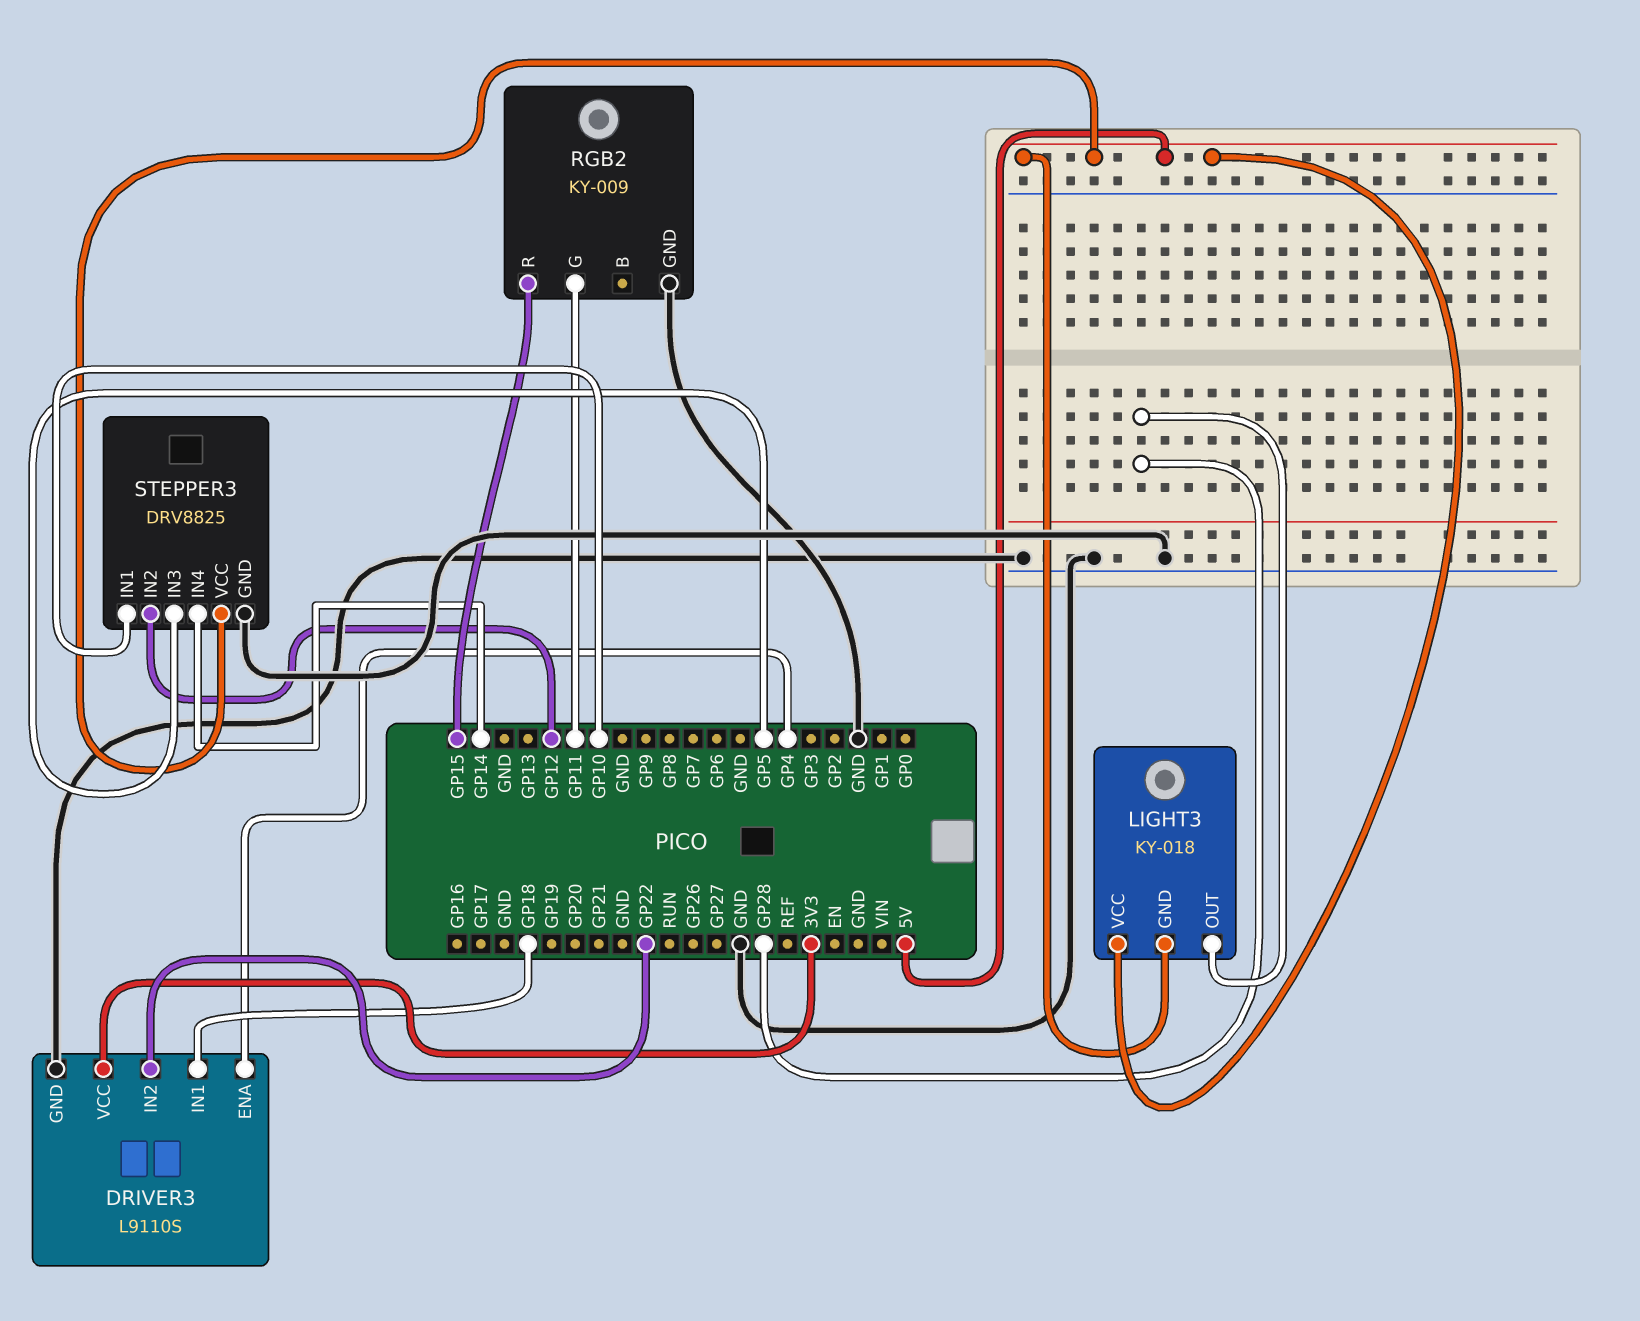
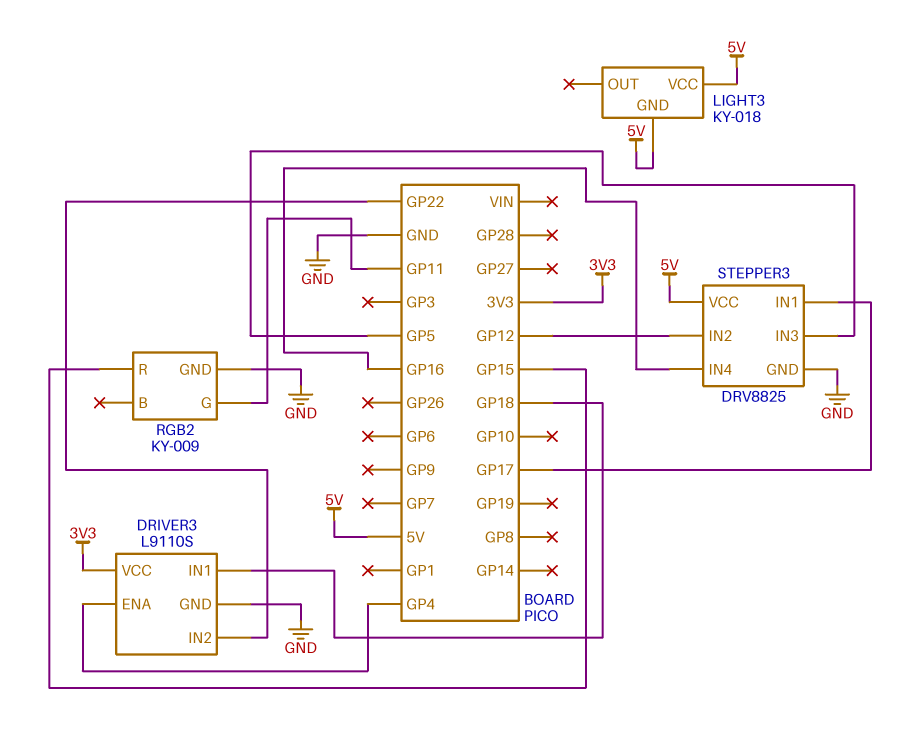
LIGHT3 pin OUT: GP28 -> none
STEPPER3 pin IN1: GP10 -> GP17
STEPPER3 pin IN4: GP14 -> GP16

